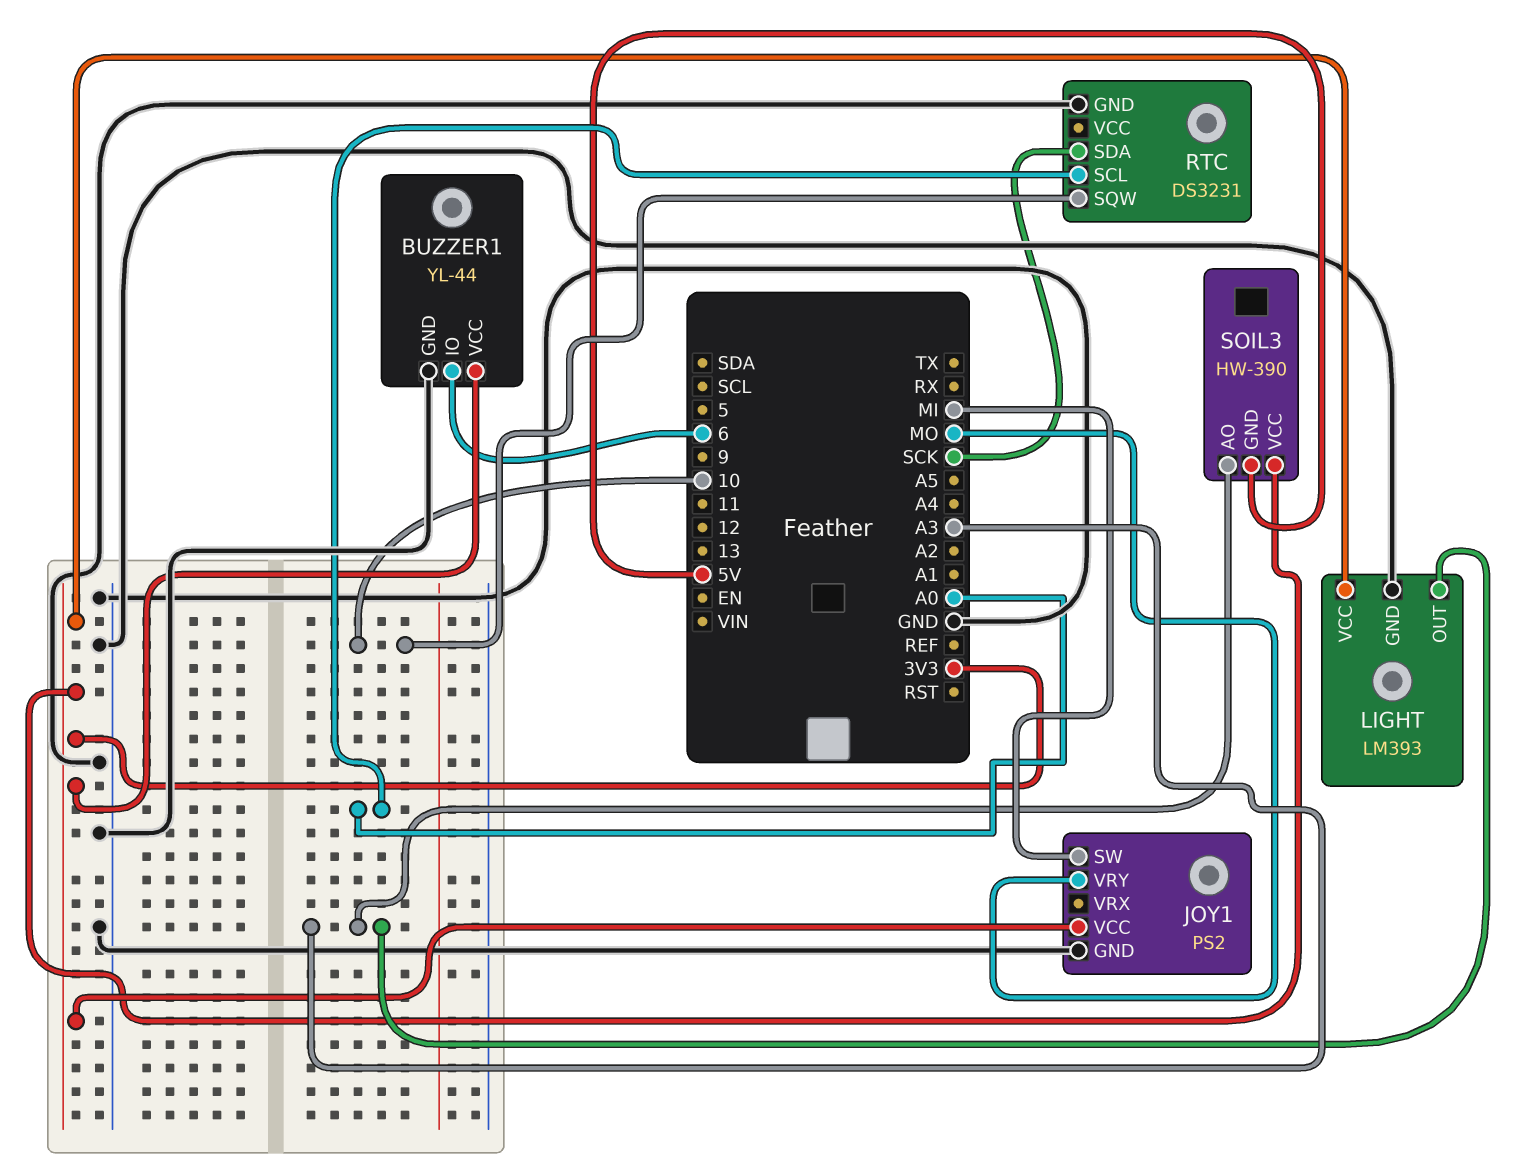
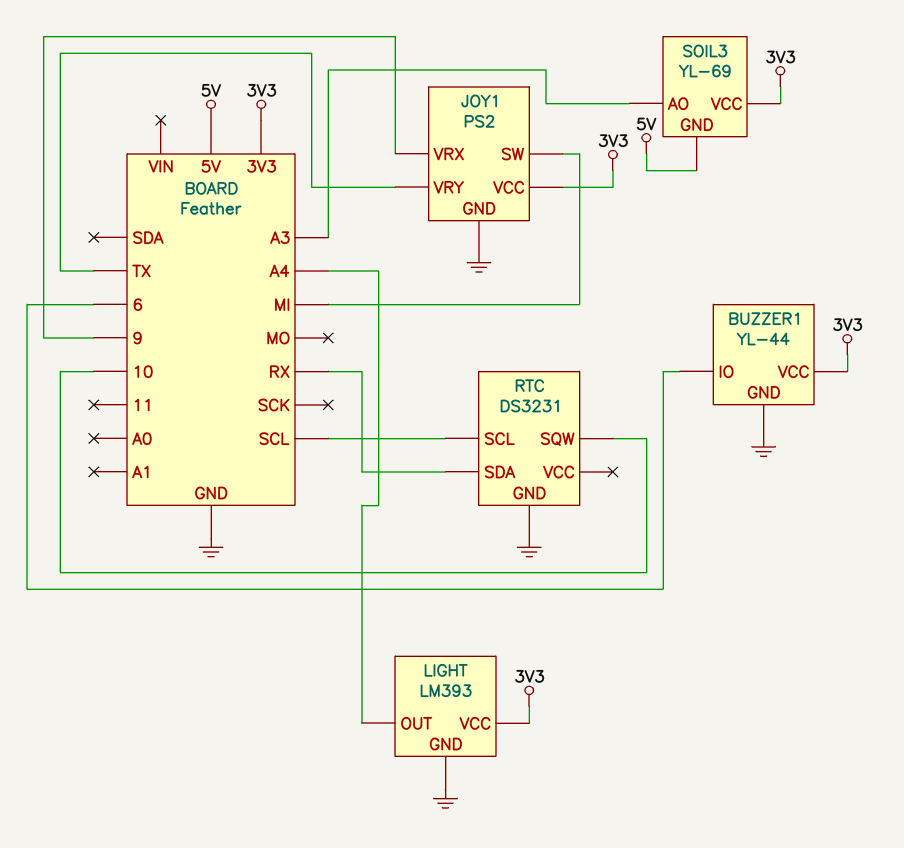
JOY1 pin VRX: none -> 9
JOY1 pin VRY: MO -> TX
LIGHT pin OUT: A3 -> A4
RTC pin SCL: A0 -> SCL
RTC pin SDA: SCK -> RX
SOIL3: HW-390 -> YL-69

